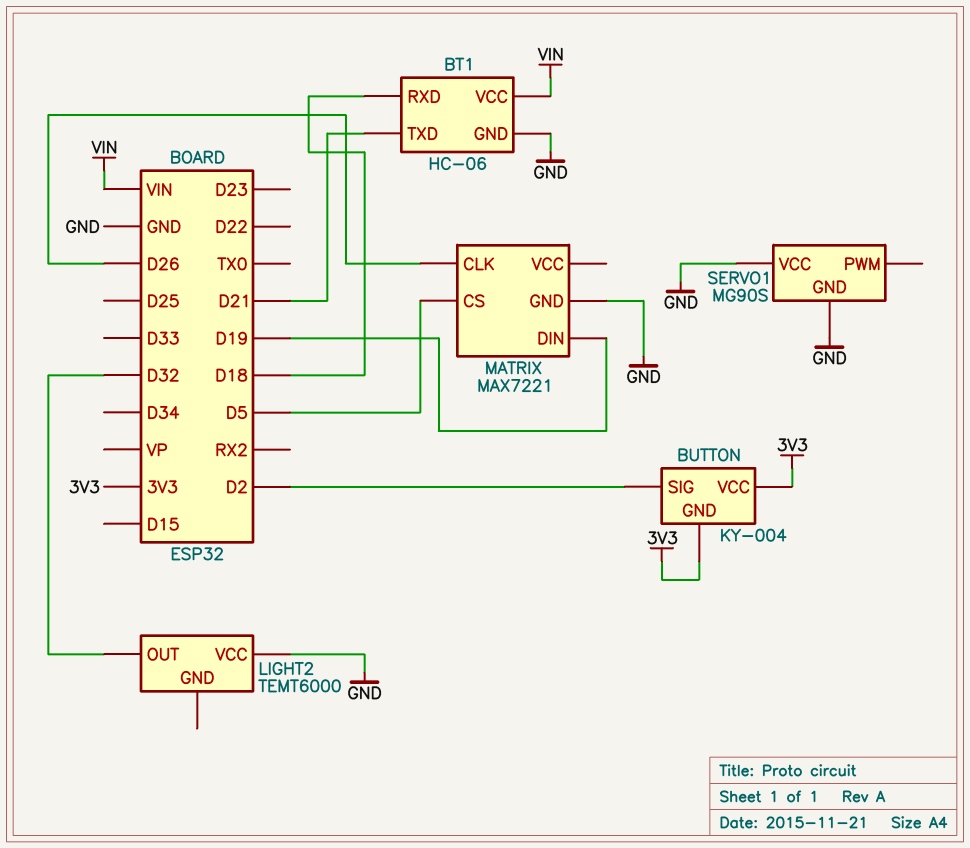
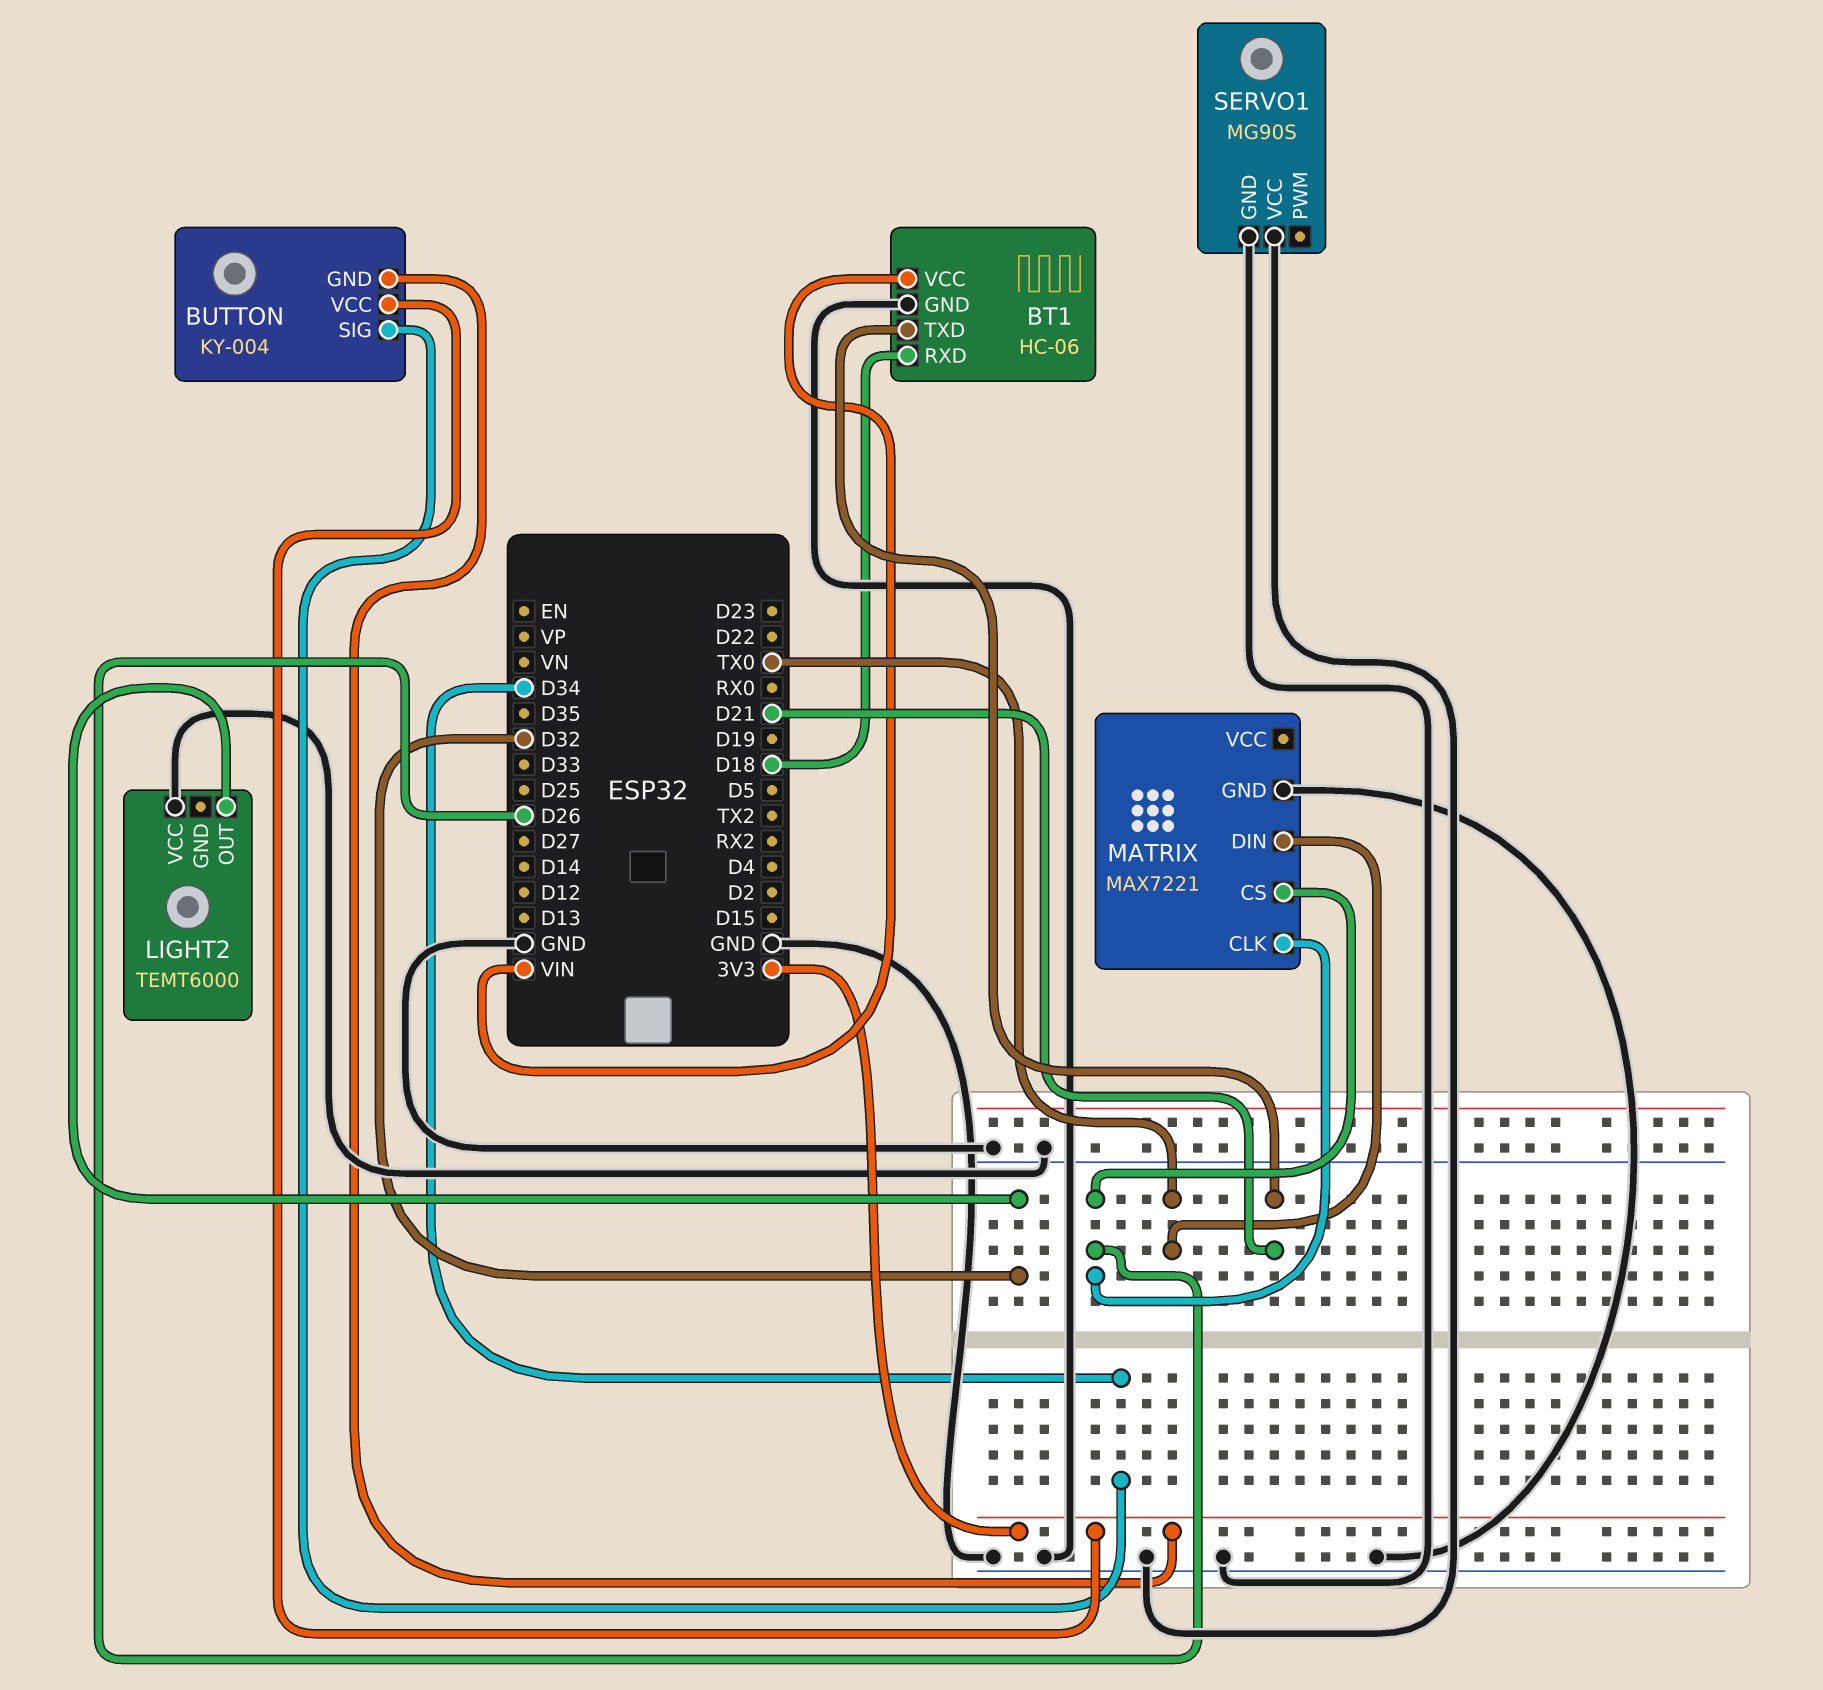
BUTTON pin SIG: D2 -> D34
MATRIX pin CS: D5 -> D26
MATRIX pin DIN: D19 -> TX0

